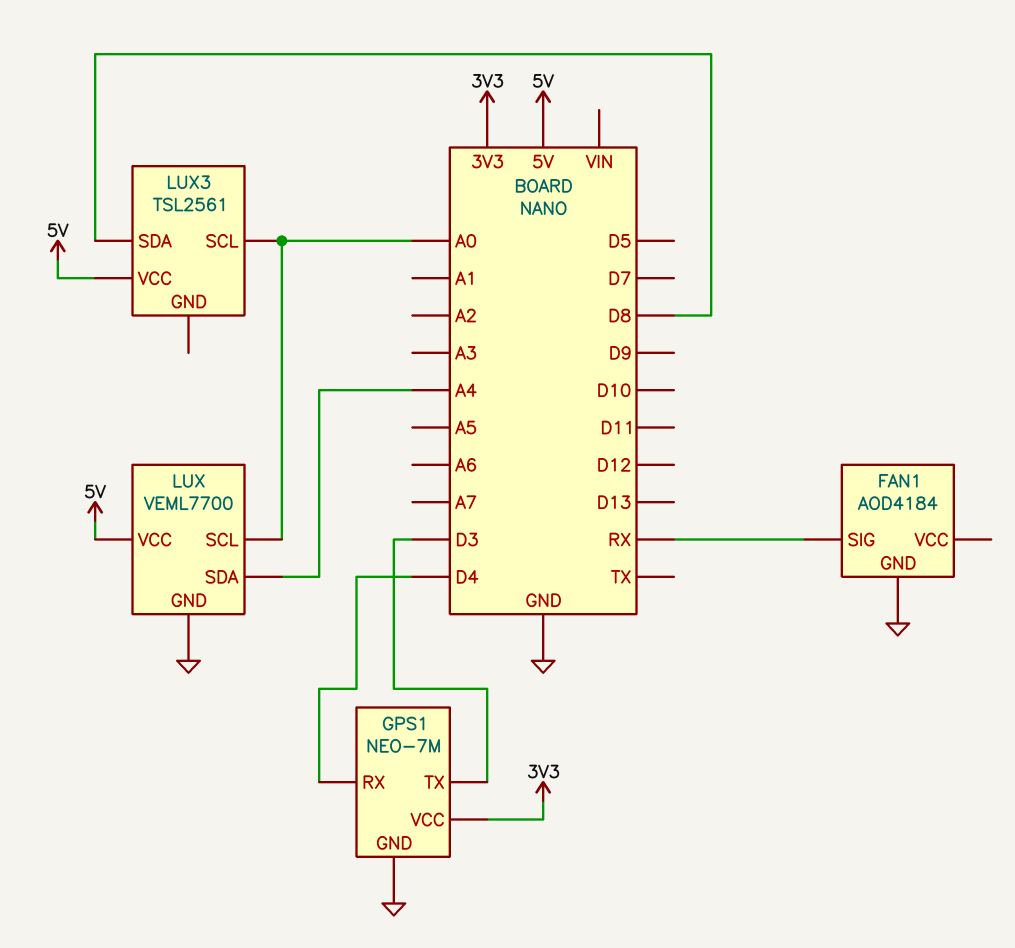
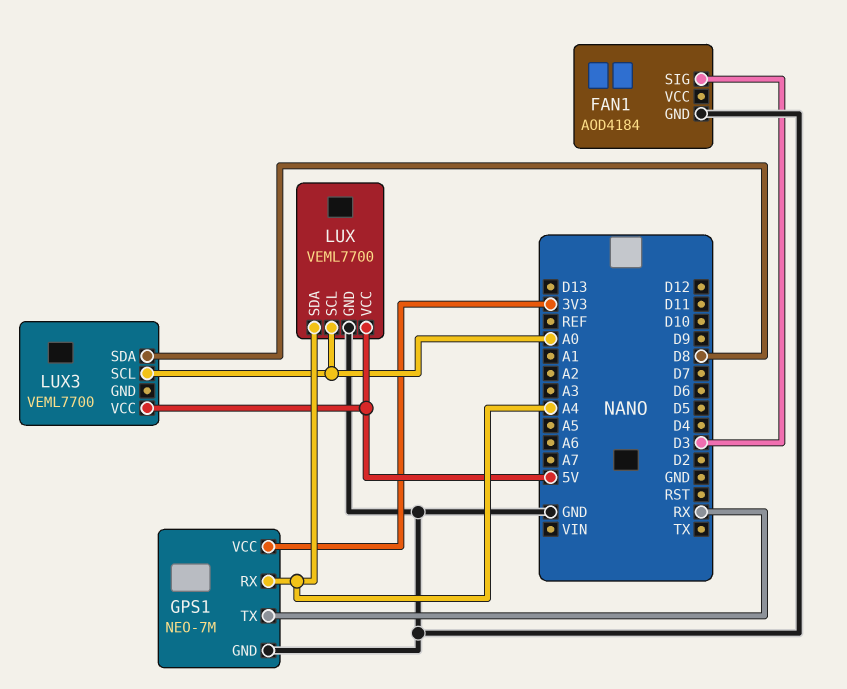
FAN1 pin SIG: RX -> D3
GPS1 pin RX: D4 -> A4
GPS1 pin TX: D3 -> RX
LUX3: TSL2561 -> VEML7700

